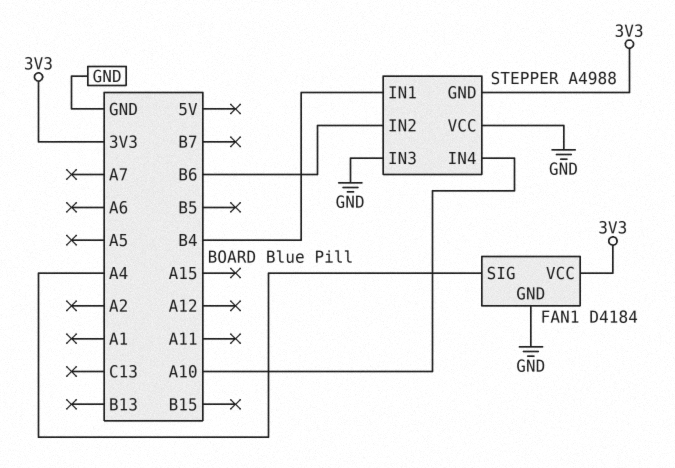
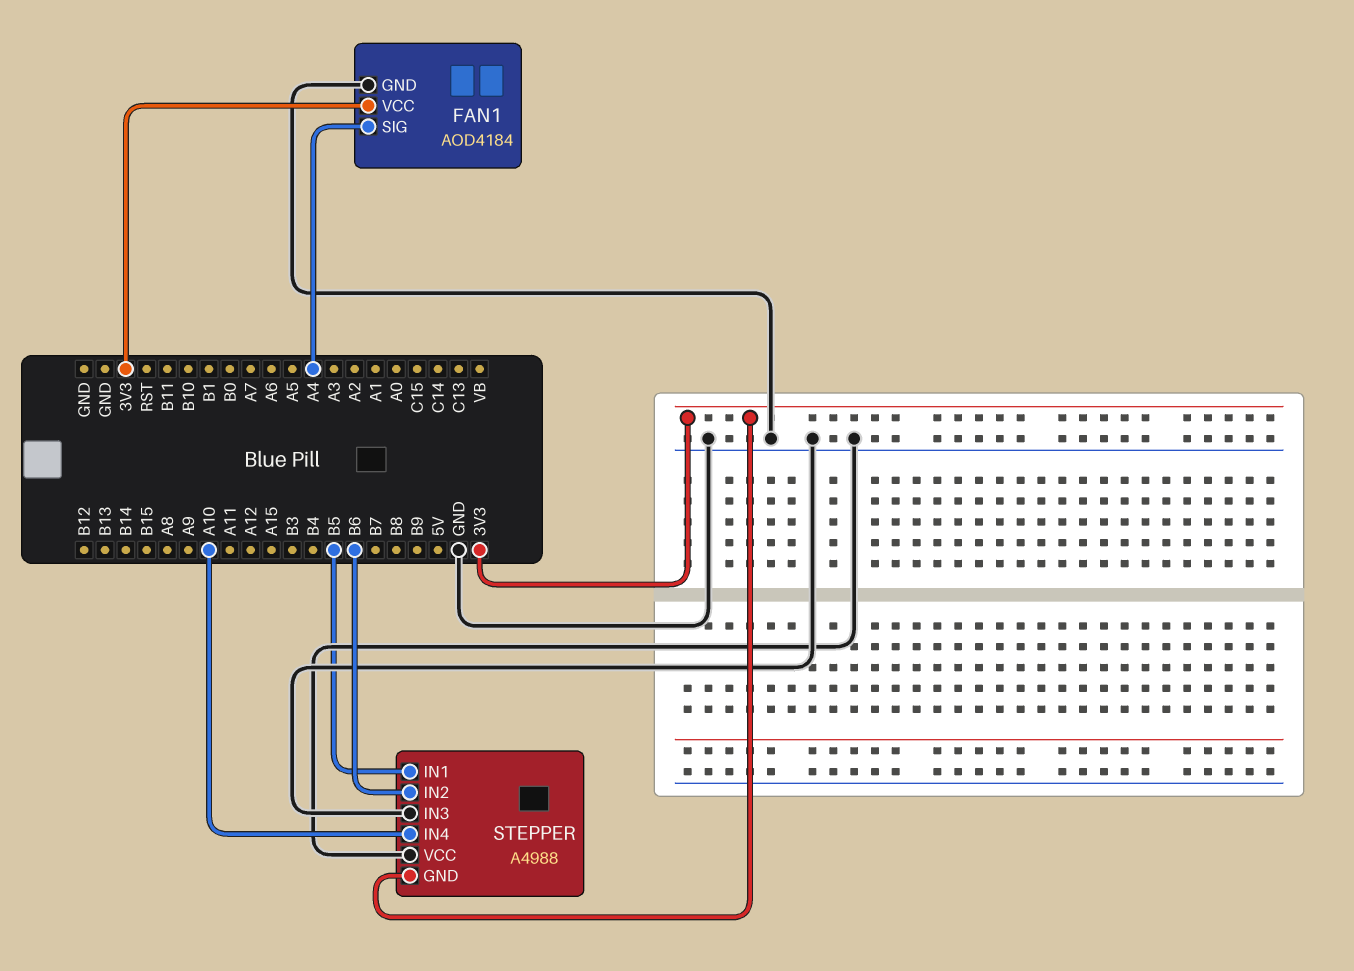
FAN1: D4184 -> AOD4184
STEPPER pin IN1: B4 -> B5

